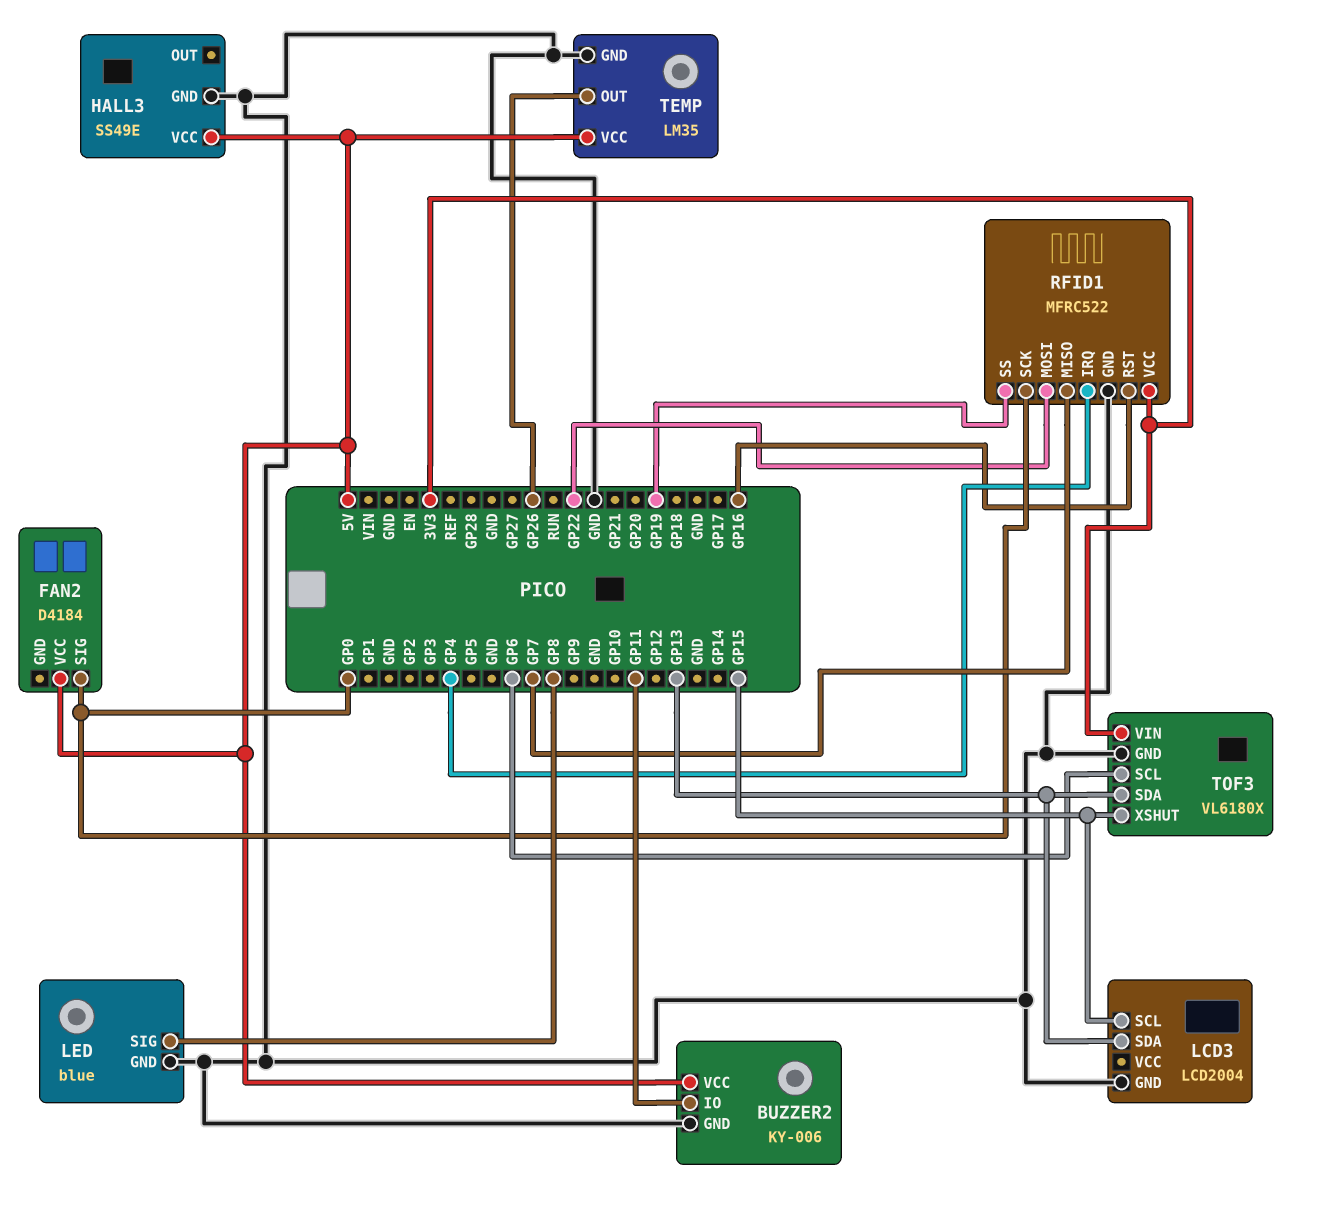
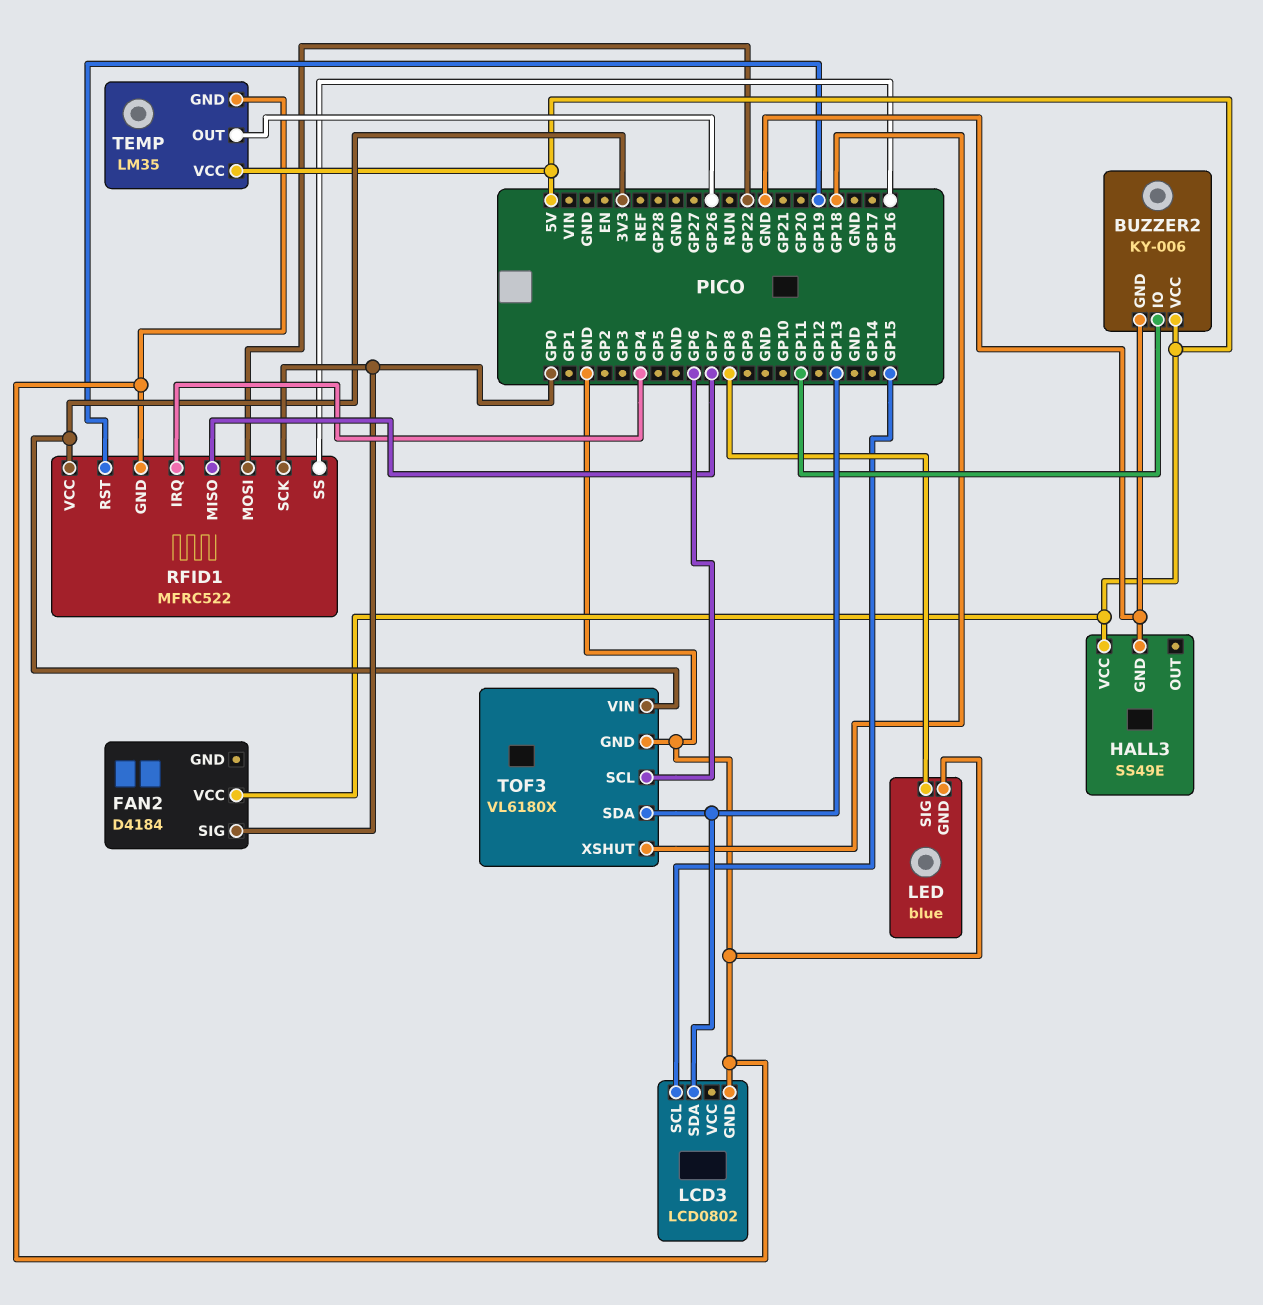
LCD3: LCD2004 -> LCD0802
RFID1 pin RST: GP16 -> GP19
RFID1 pin SS: GP19 -> GP16
TOF3 pin XSHUT: GP15 -> GP18

